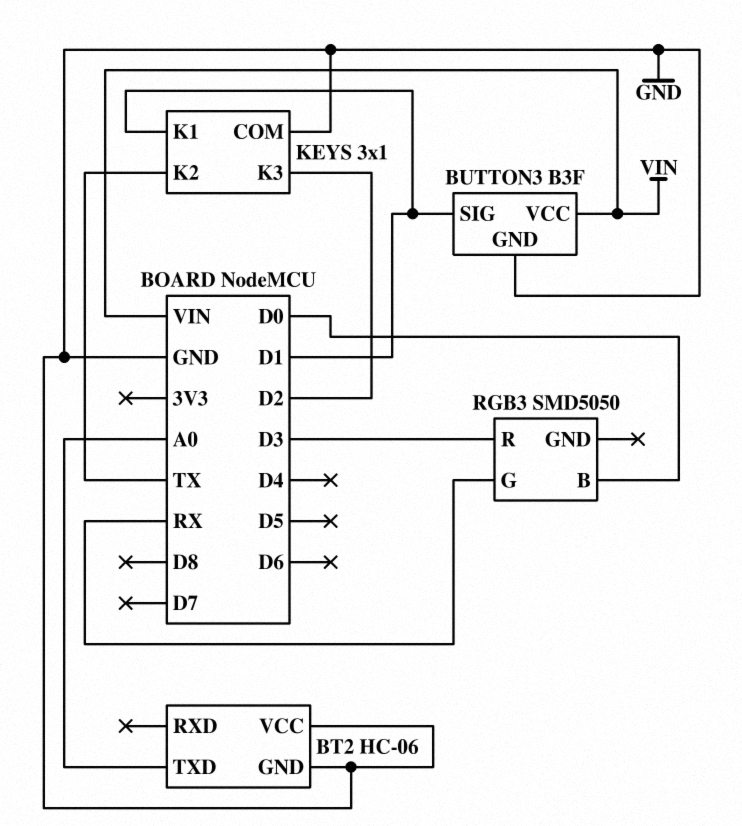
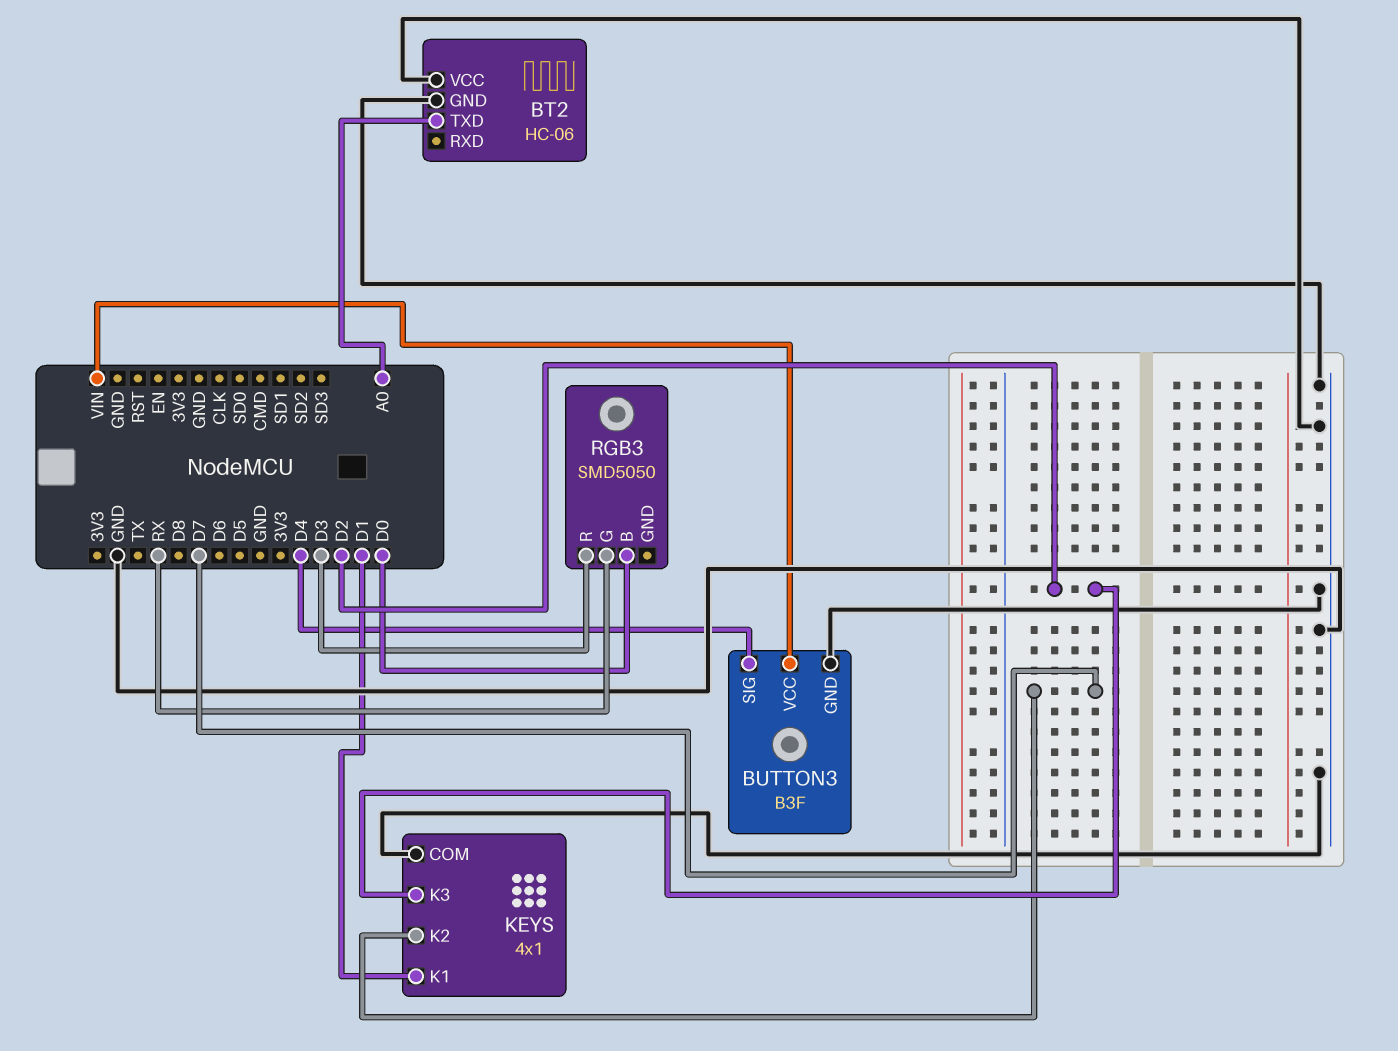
BUTTON3 pin SIG: D1 -> D4
KEYS: 3x1 -> 4x1
KEYS pin K2: TX -> D7

